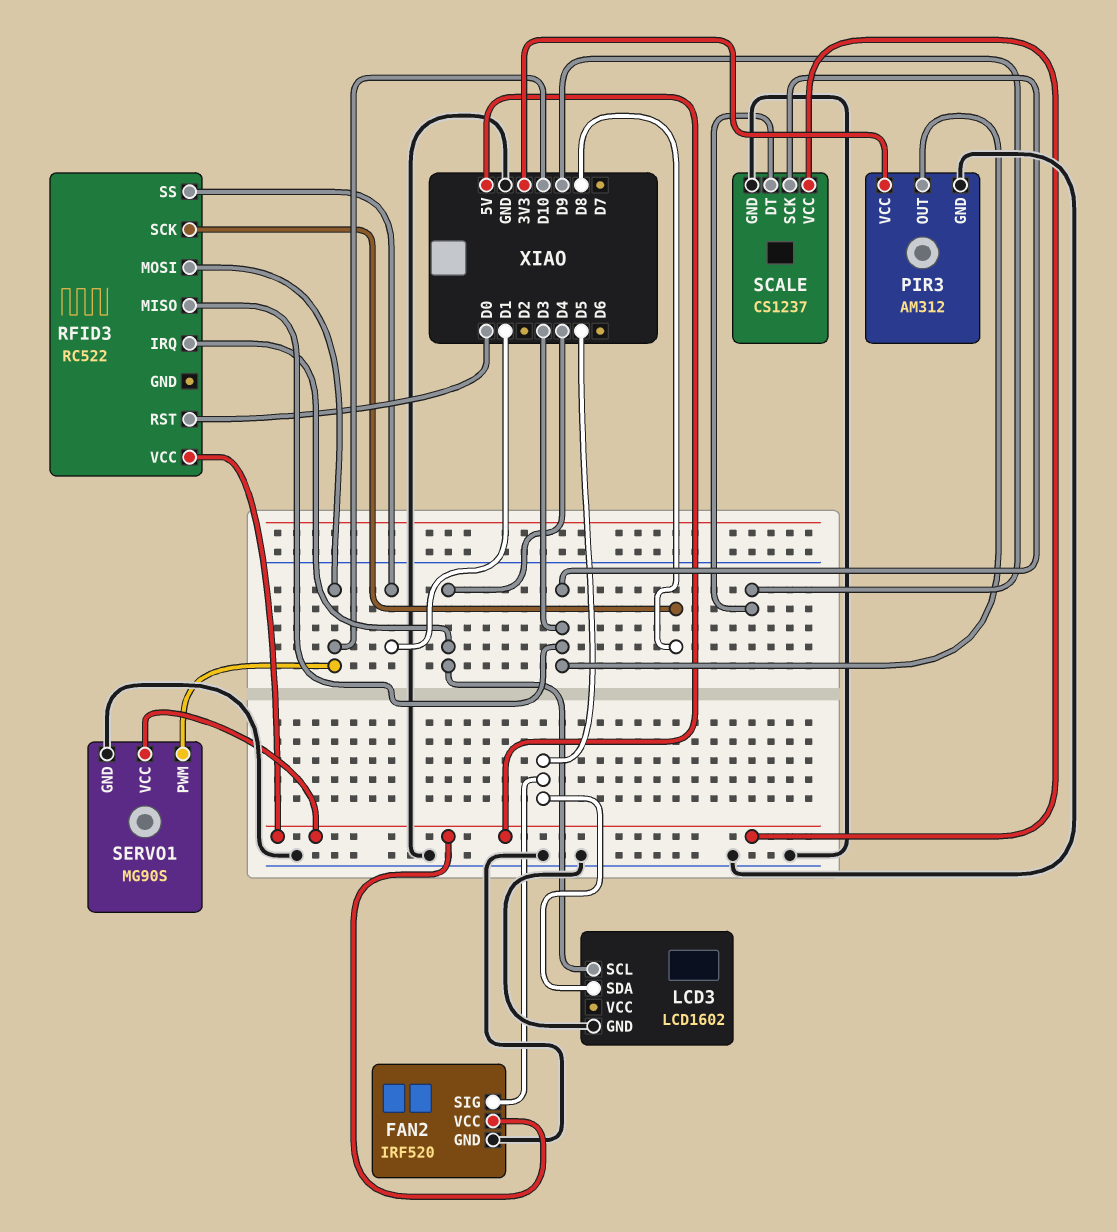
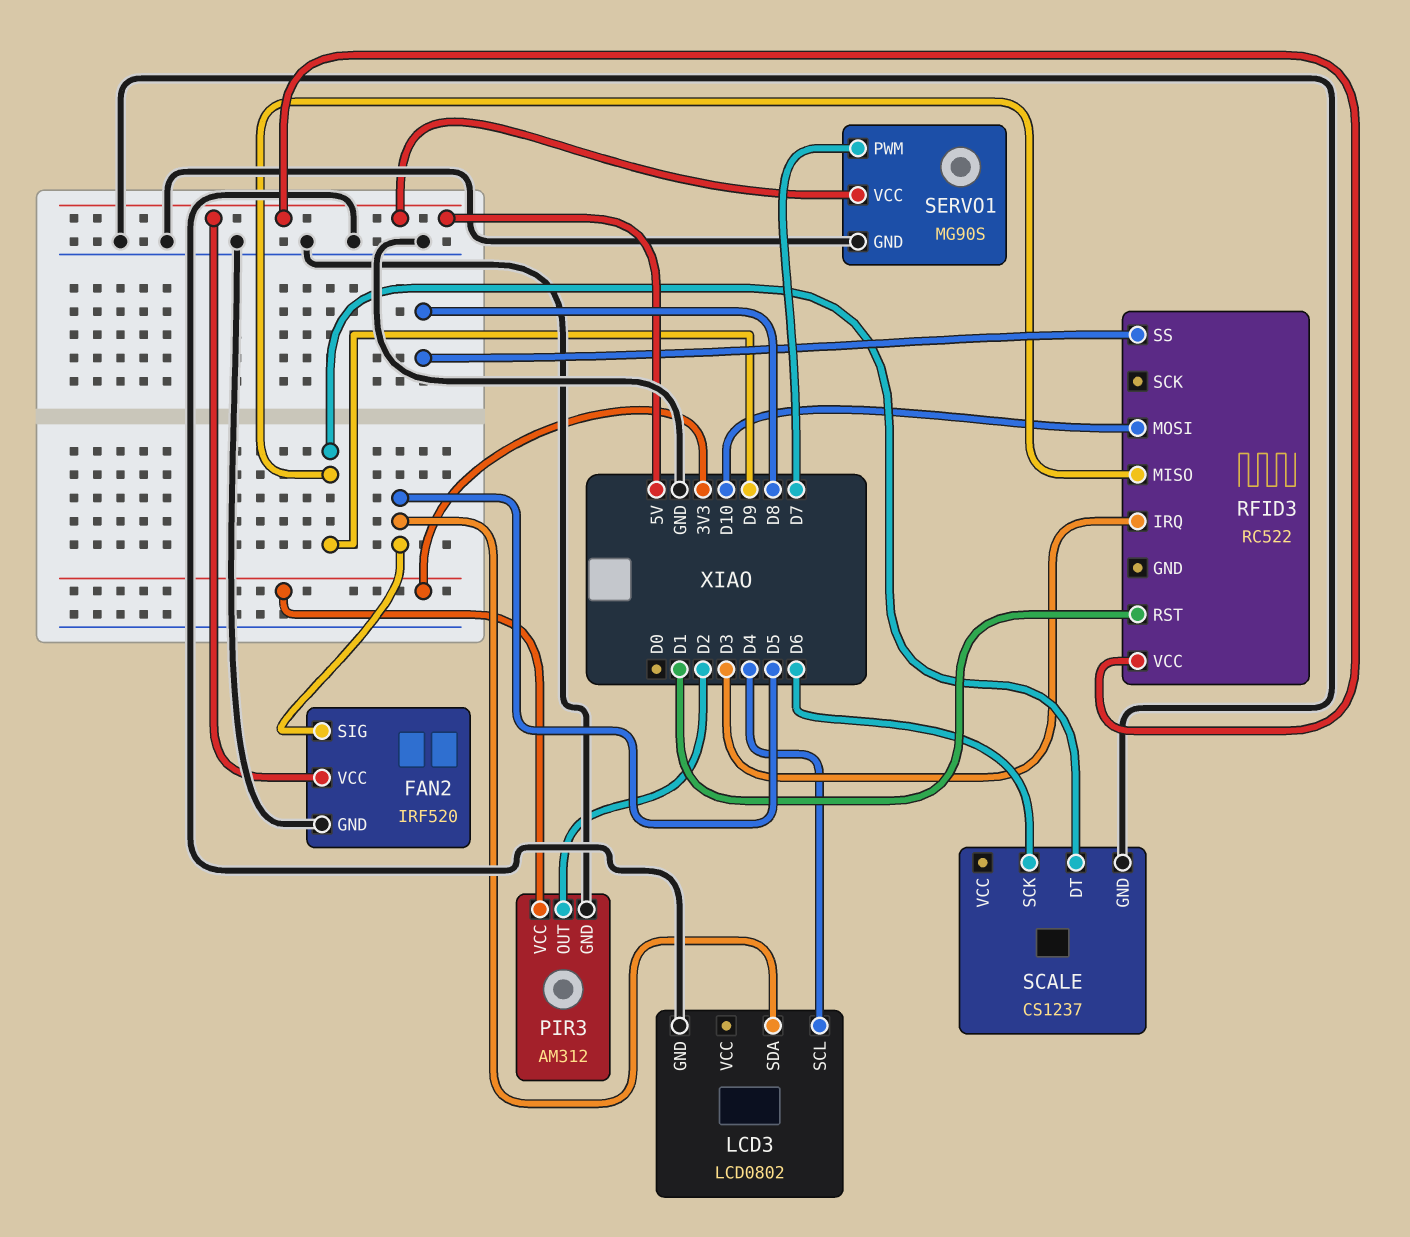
LCD3: LCD1602 -> LCD0802
PIR3 pin OUT: D3 -> D2
RFID3 pin IRQ: D4 -> D3
RFID3 pin MISO: D3 -> D9
RFID3 pin RST: D0 -> D1
RFID3 pin SCK: D8 -> none
RFID3 pin SS: D1 -> D8
SCALE pin SCK: D3 -> D6
SCALE pin VCC: 5V -> none
SERVO1 pin PWM: D10 -> D7

